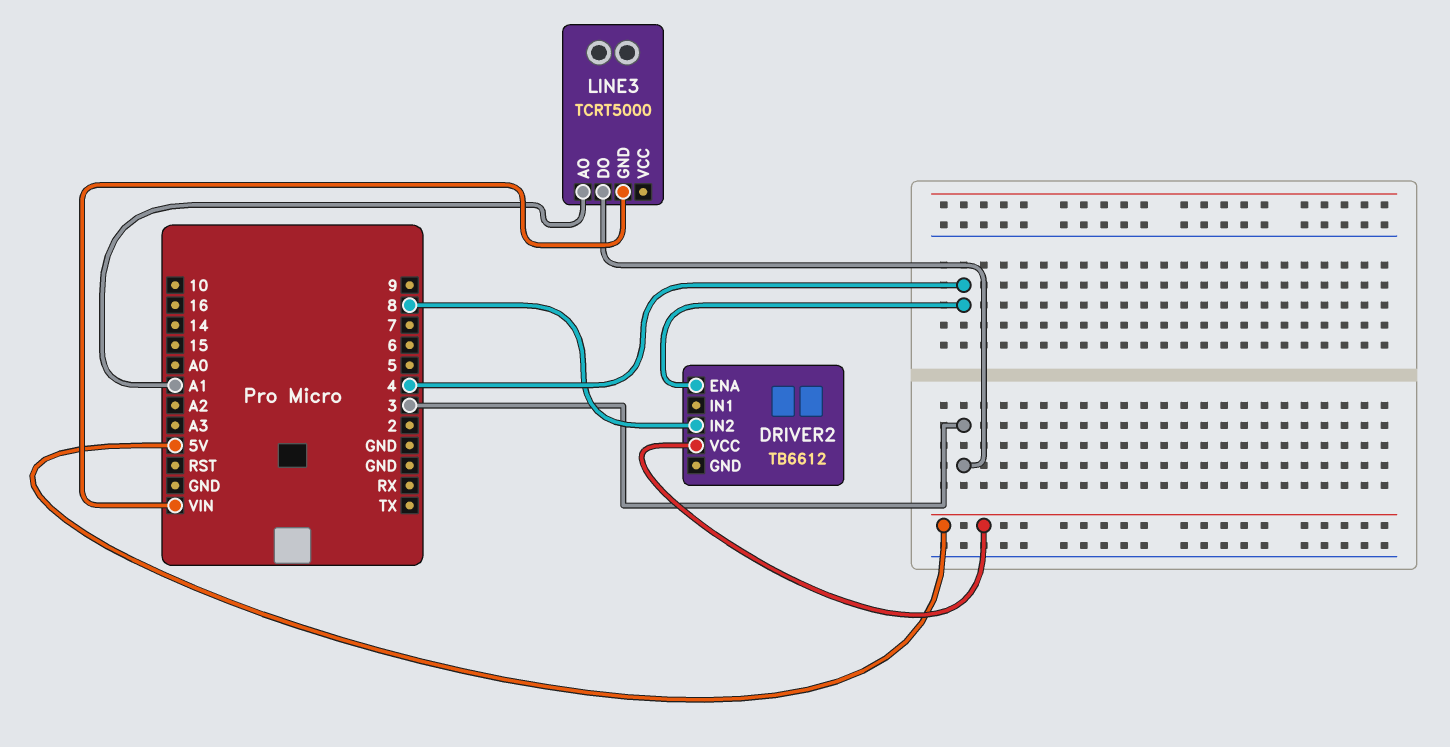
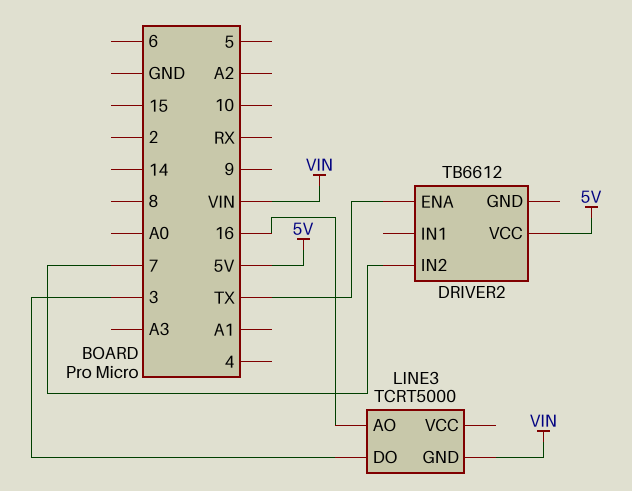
DRIVER2 pin ENA: 4 -> TX
DRIVER2 pin IN2: 8 -> 7
LINE3 pin AO: A1 -> 16

